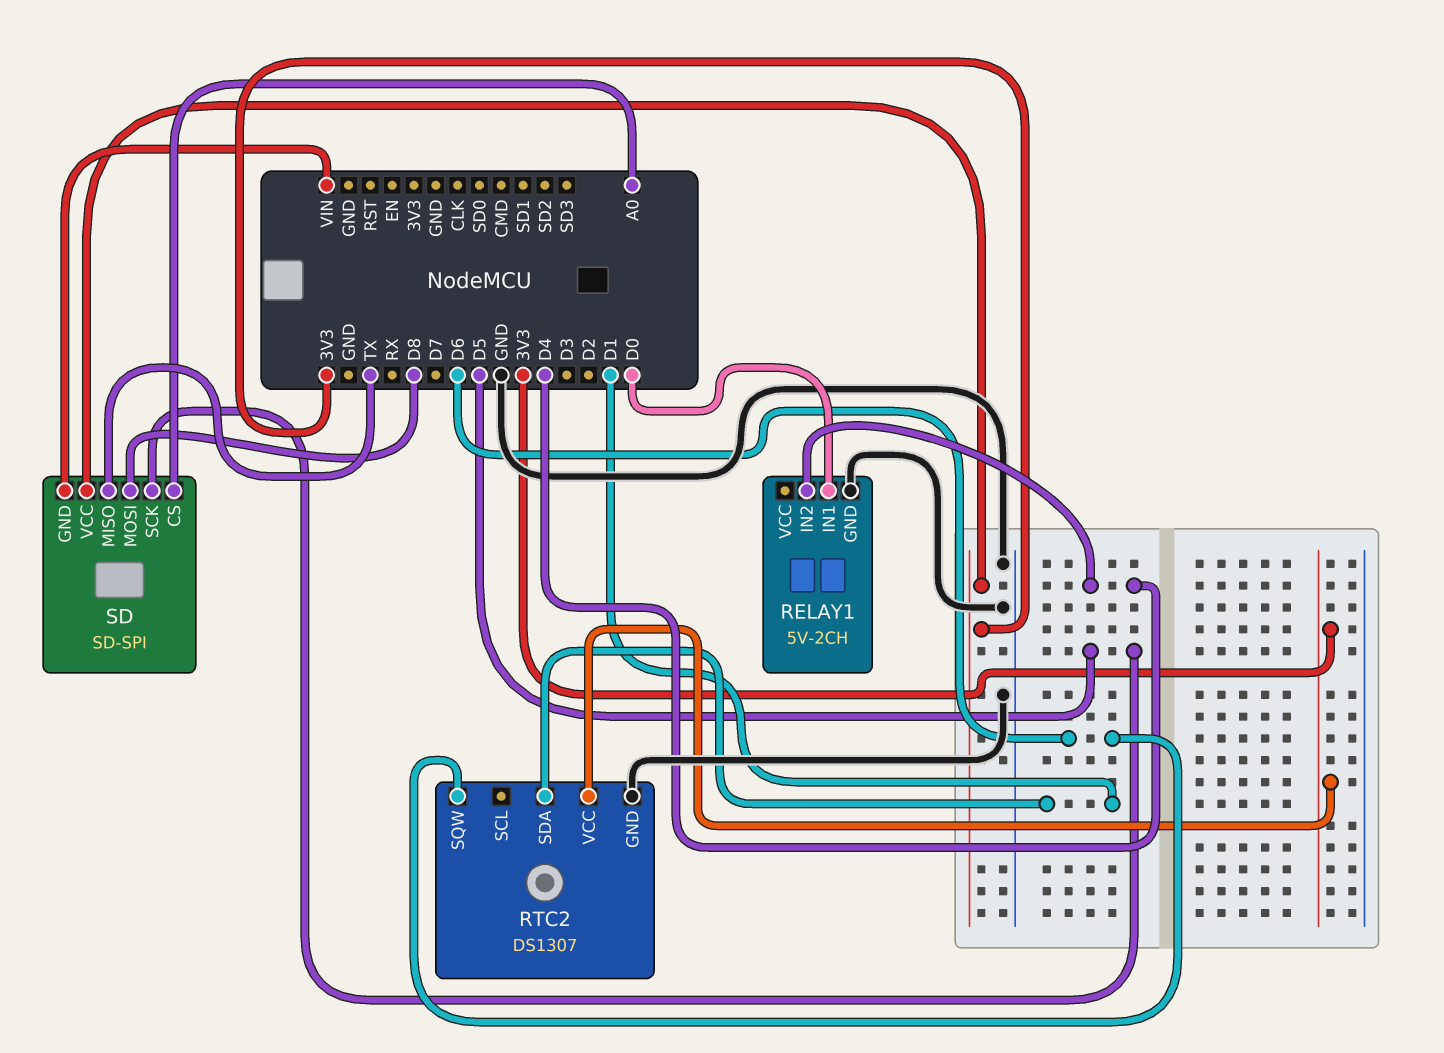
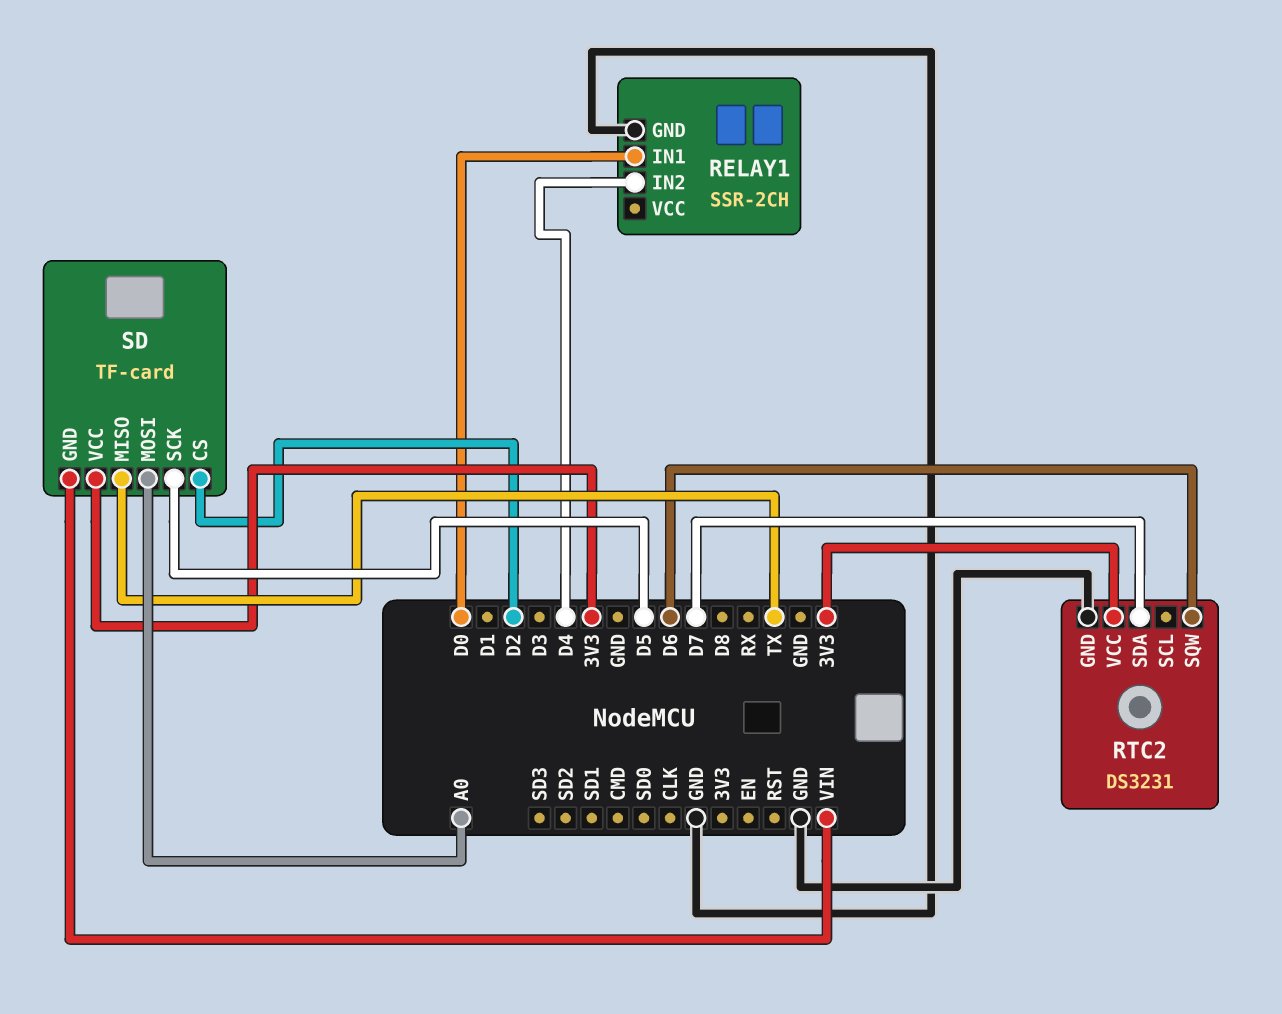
RELAY1: 5V-2CH -> SSR-2CH
RTC2: DS1307 -> DS3231
RTC2 pin SDA: D1 -> D7
SD: SD-SPI -> TF-card
SD pin CS: A0 -> D2
SD pin MOSI: D8 -> A0

